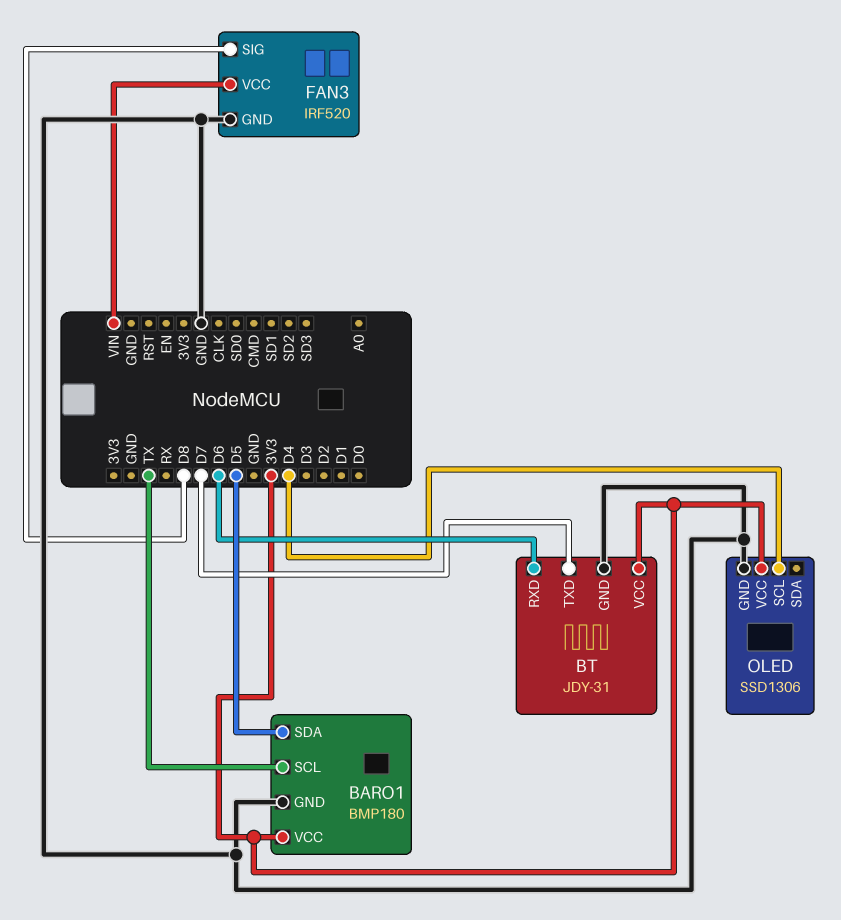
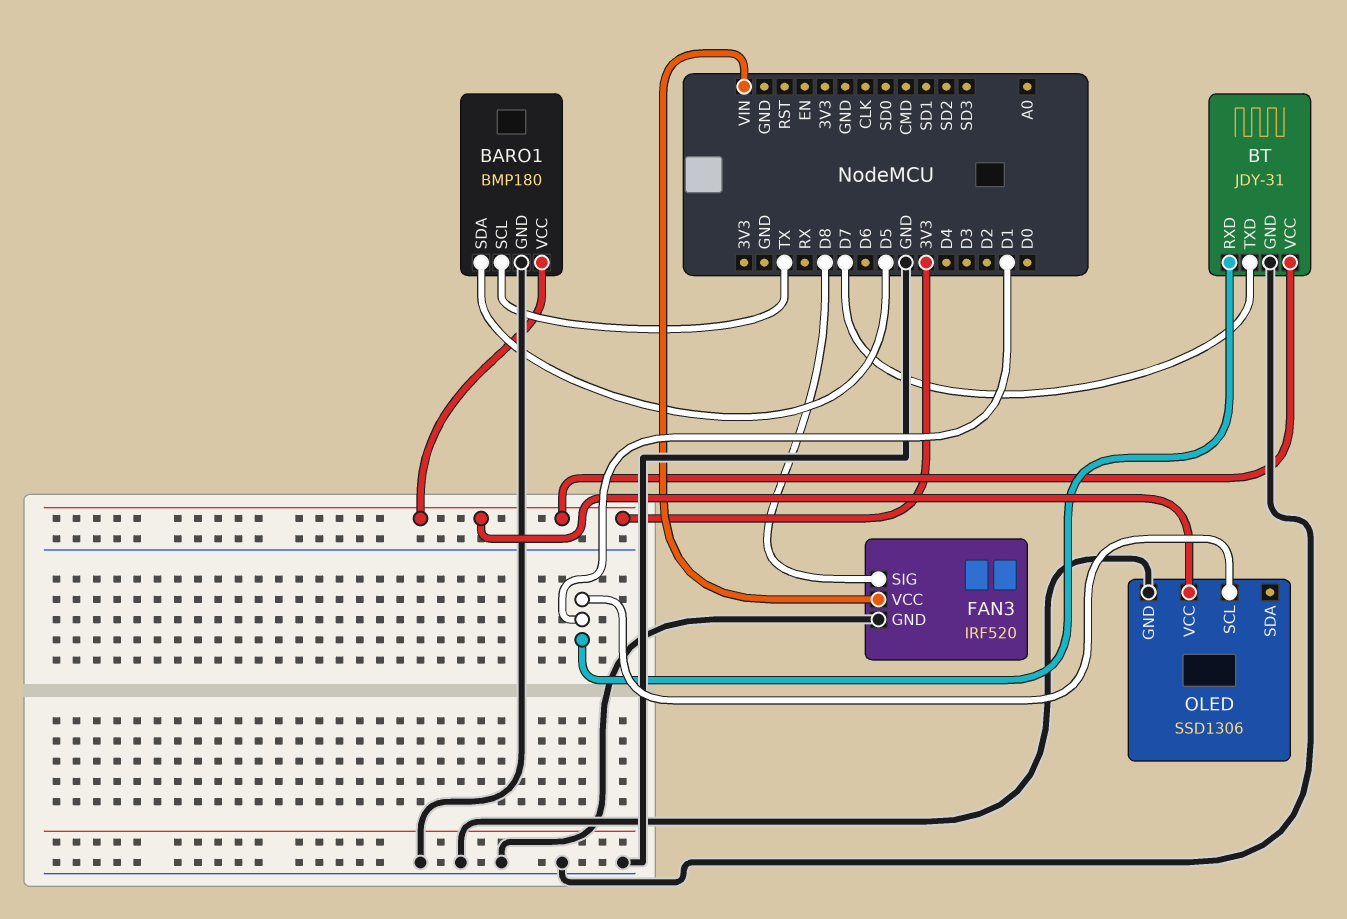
BT pin RXD: D6 -> D1
OLED pin SCL: D4 -> D1

